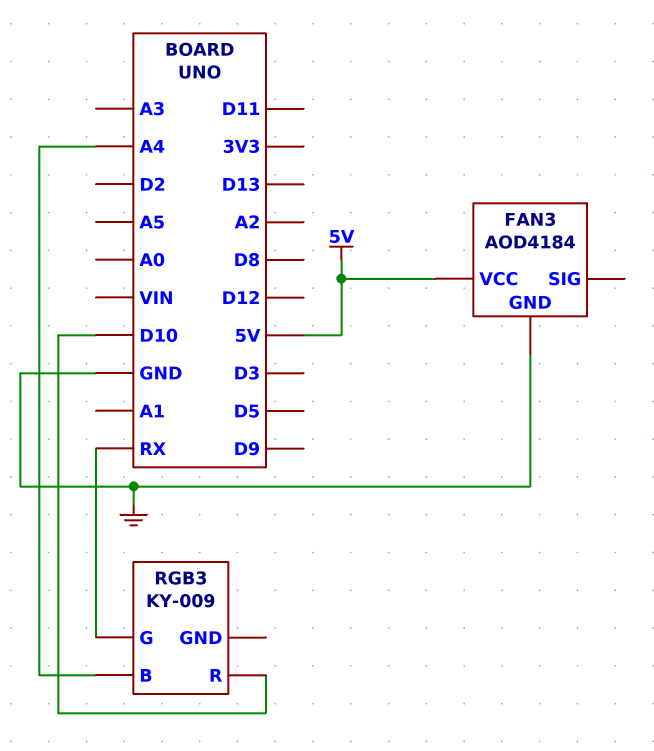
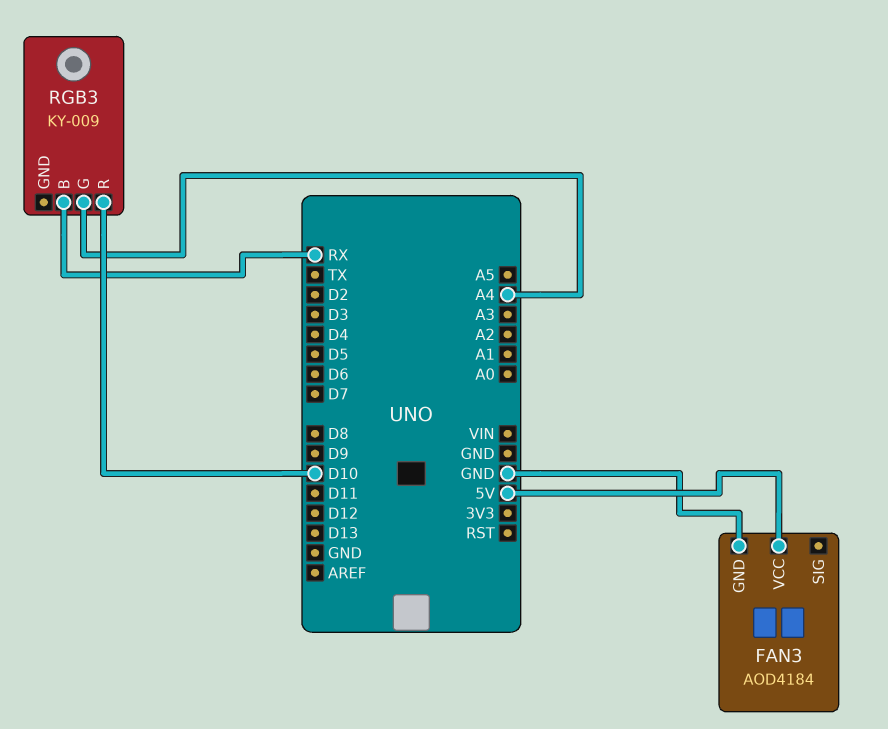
RGB3 pin B: A4 -> RX
RGB3 pin G: RX -> A4

